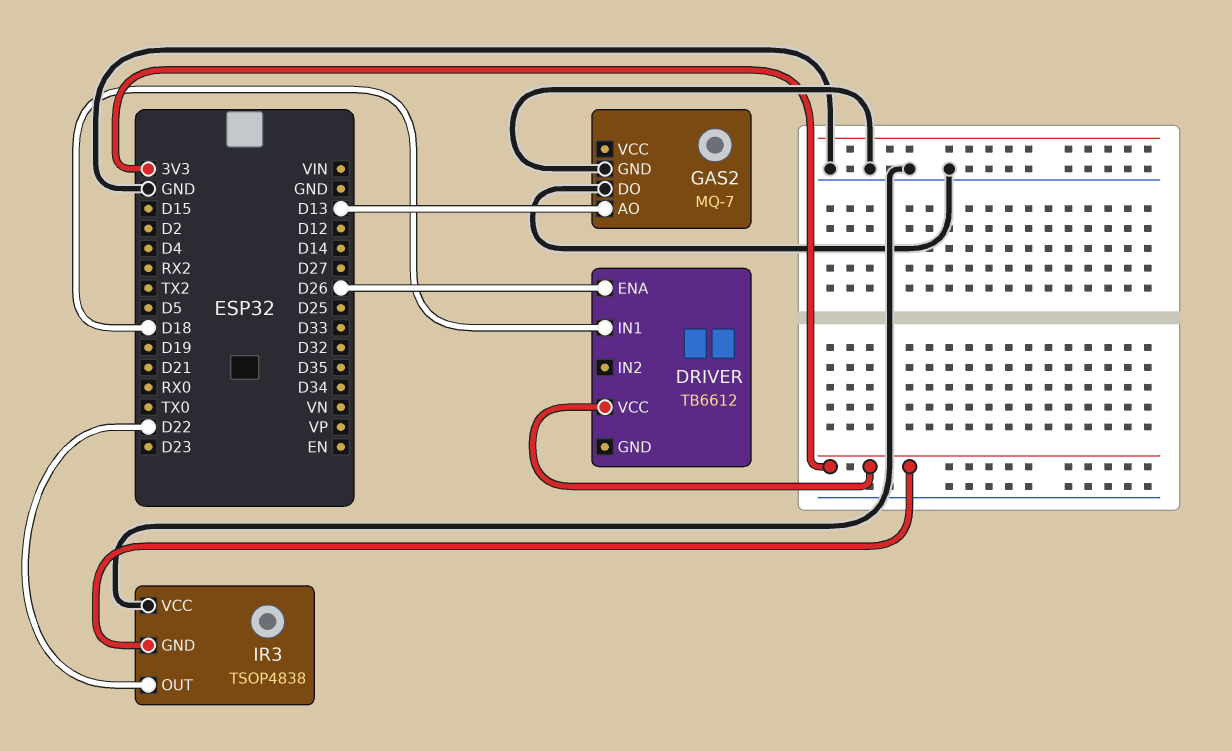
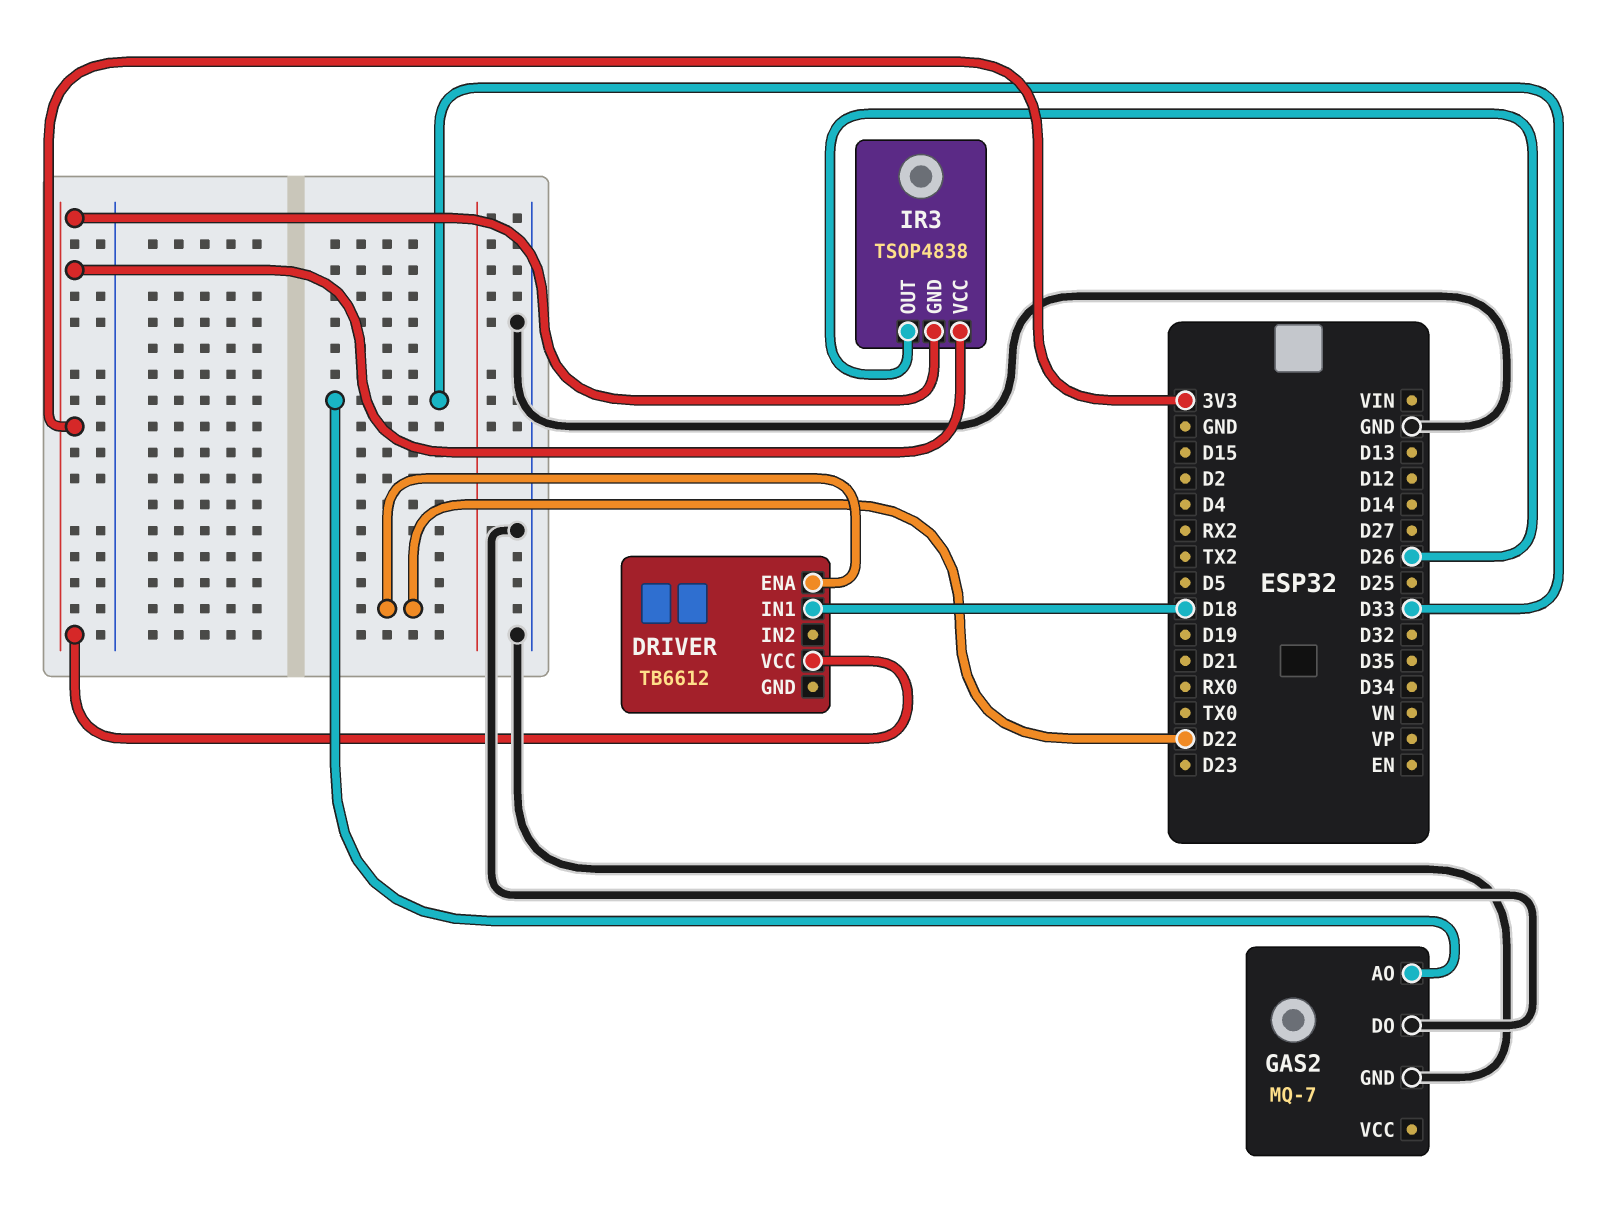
DRIVER pin ENA: D26 -> D22
GAS2 pin AO: D13 -> D33
IR3 pin OUT: D22 -> D26
IR3 pin VCC: GND -> 3V3

